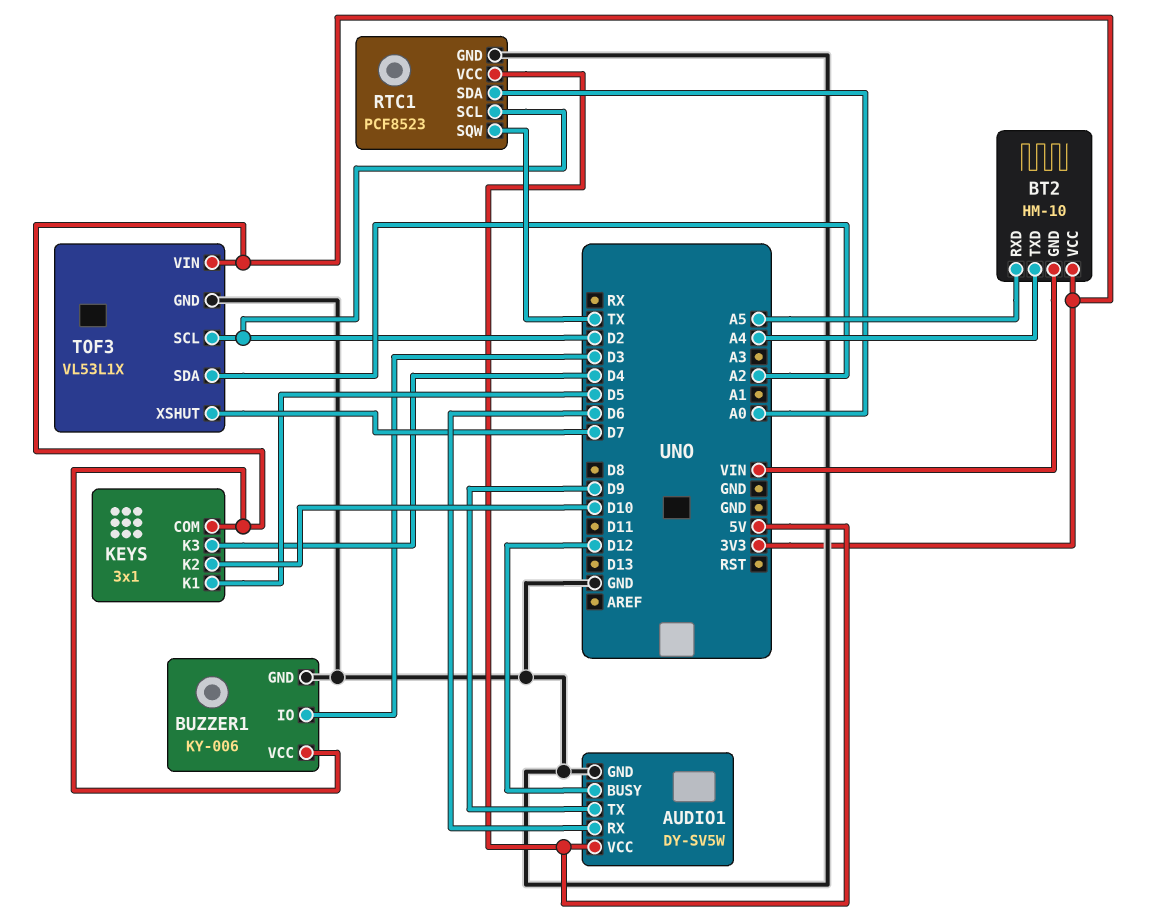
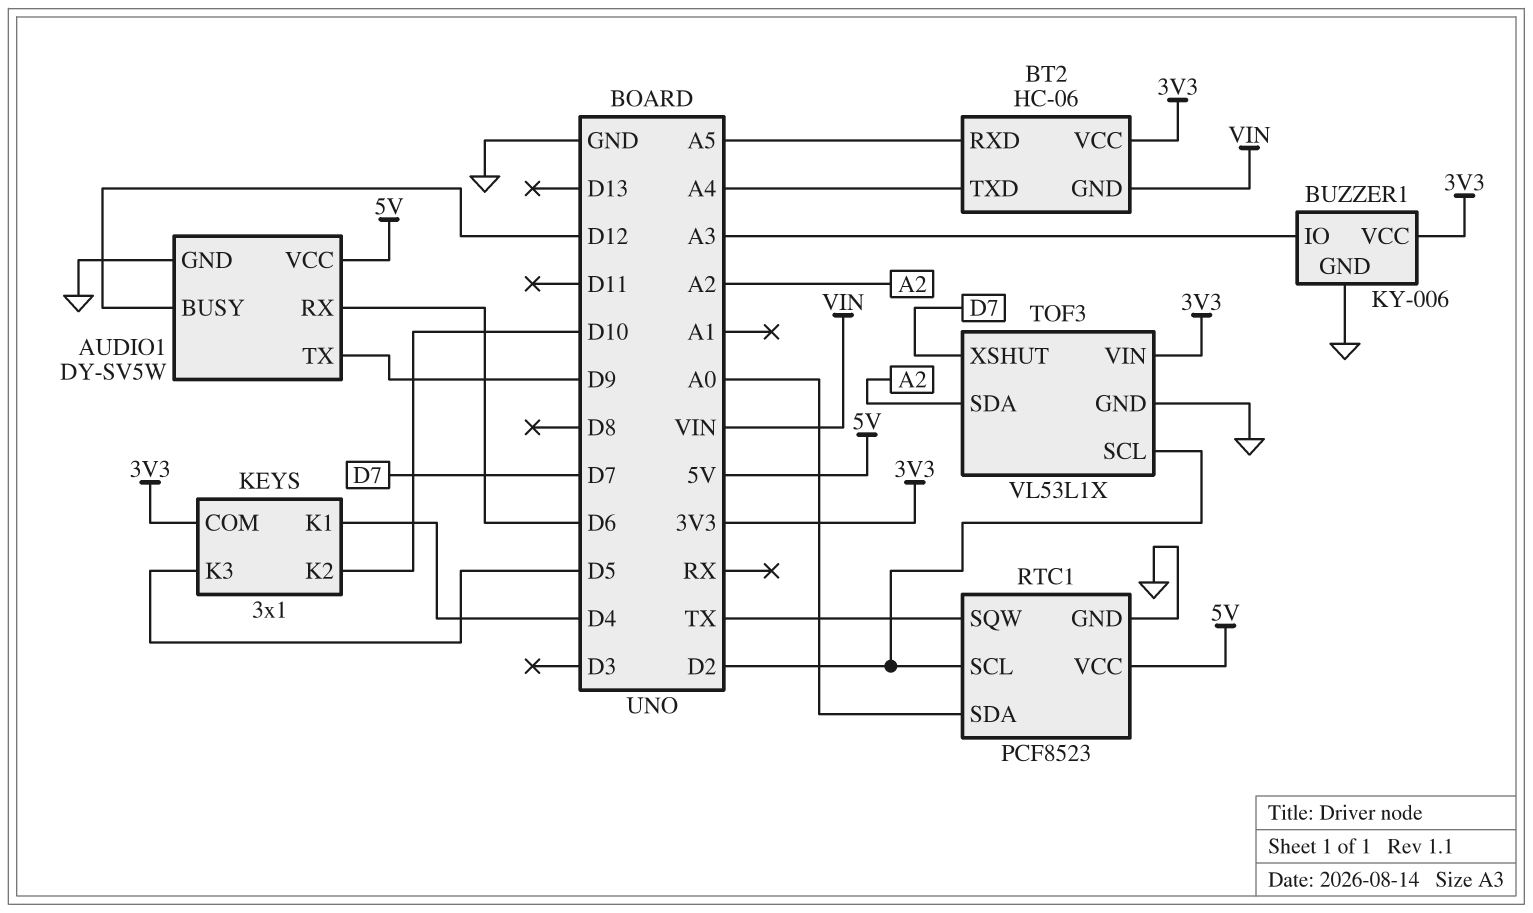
BT2: HM-10 -> HC-06
BUZZER1 pin IO: D3 -> A3
KEYS pin K1: D5 -> D4
KEYS pin K3: D4 -> D5

